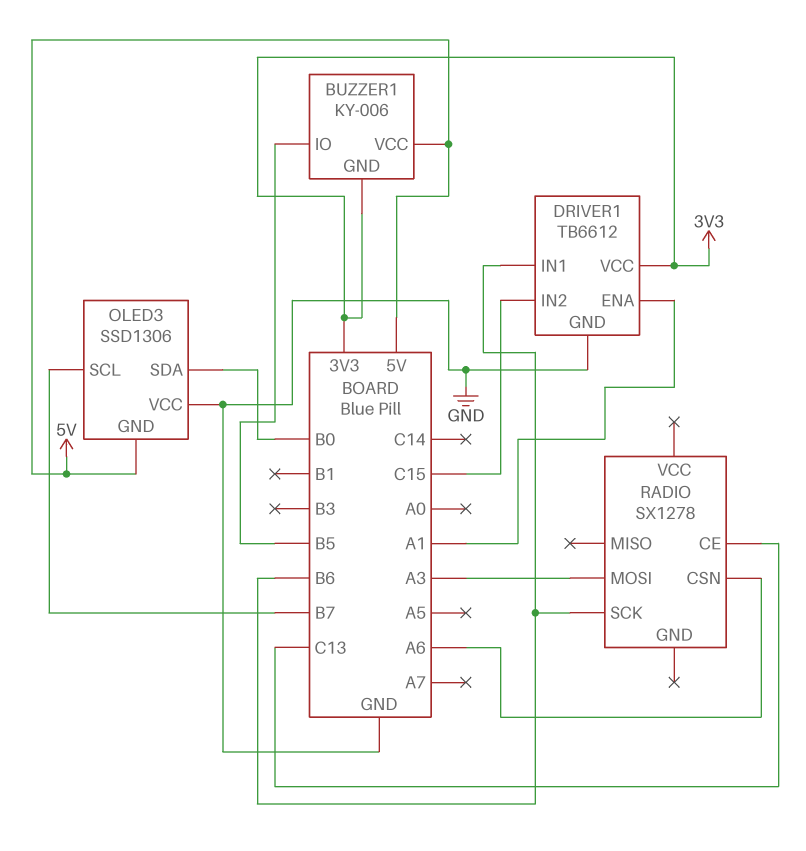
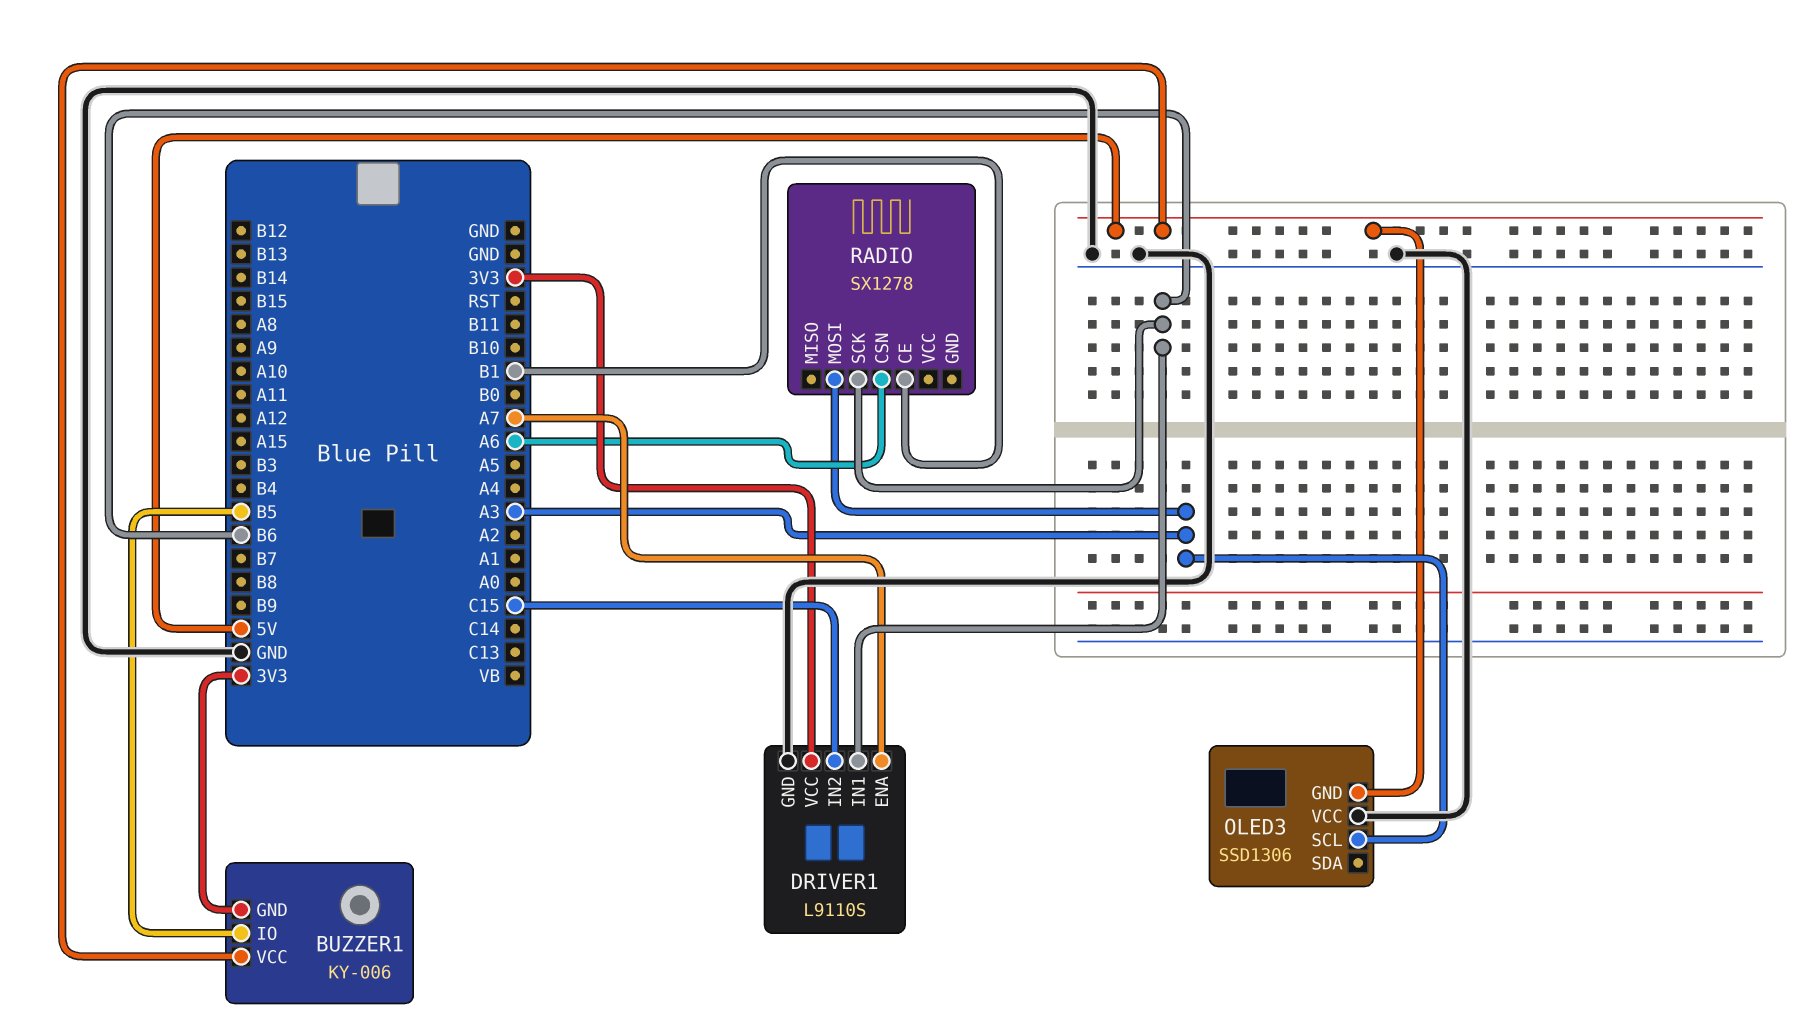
DRIVER1: TB6612 -> L9110S
DRIVER1 pin ENA: A1 -> A7
OLED3 pin SCL: B7 -> A3
OLED3 pin SDA: B0 -> none
RADIO pin CE: C13 -> B1

